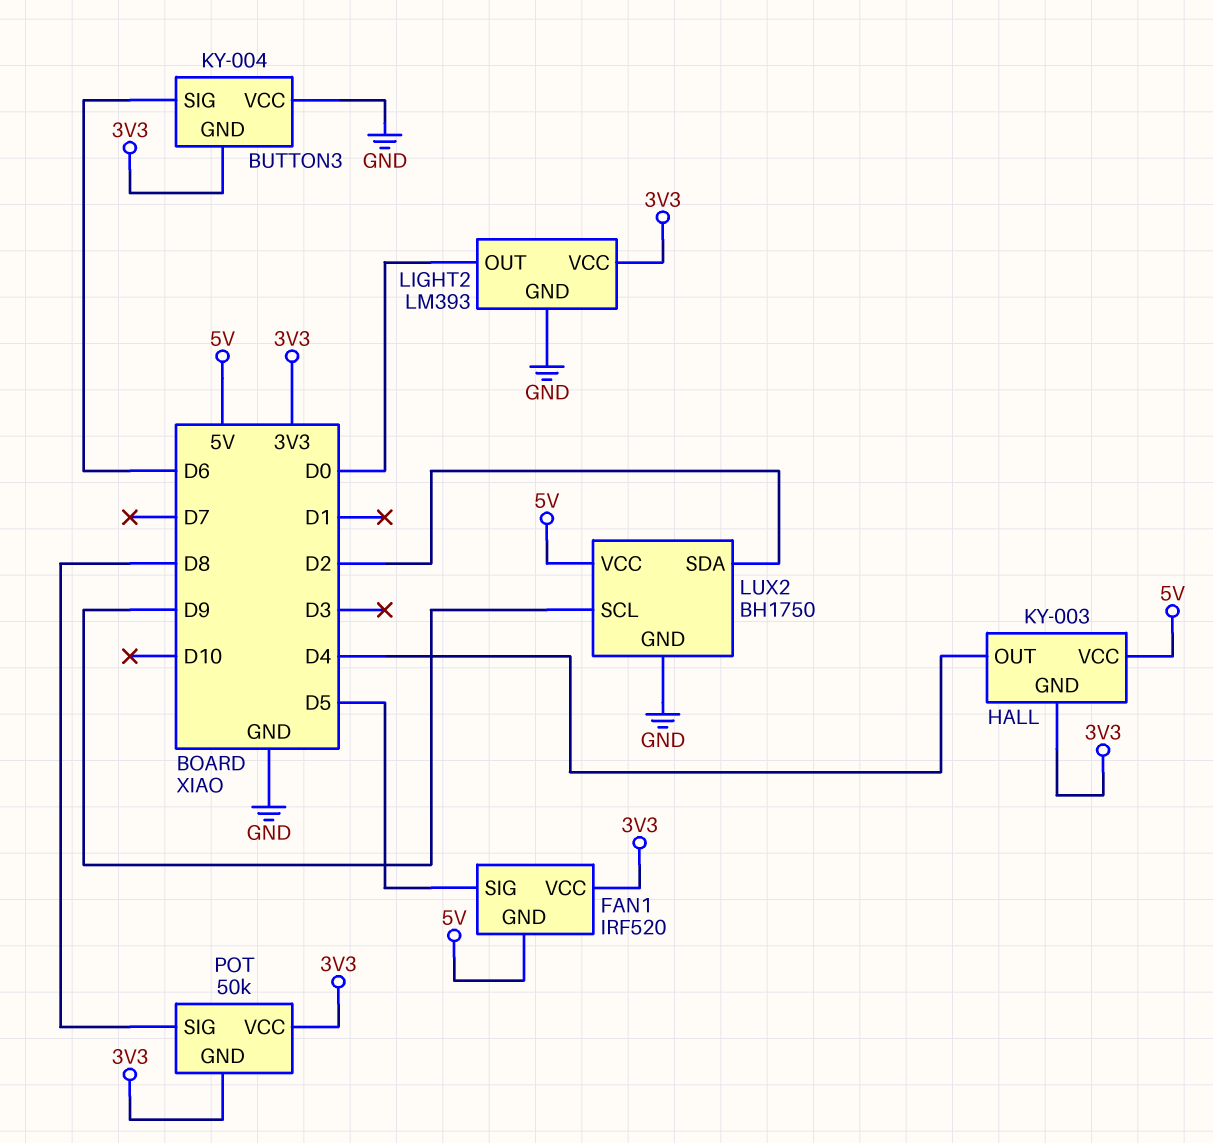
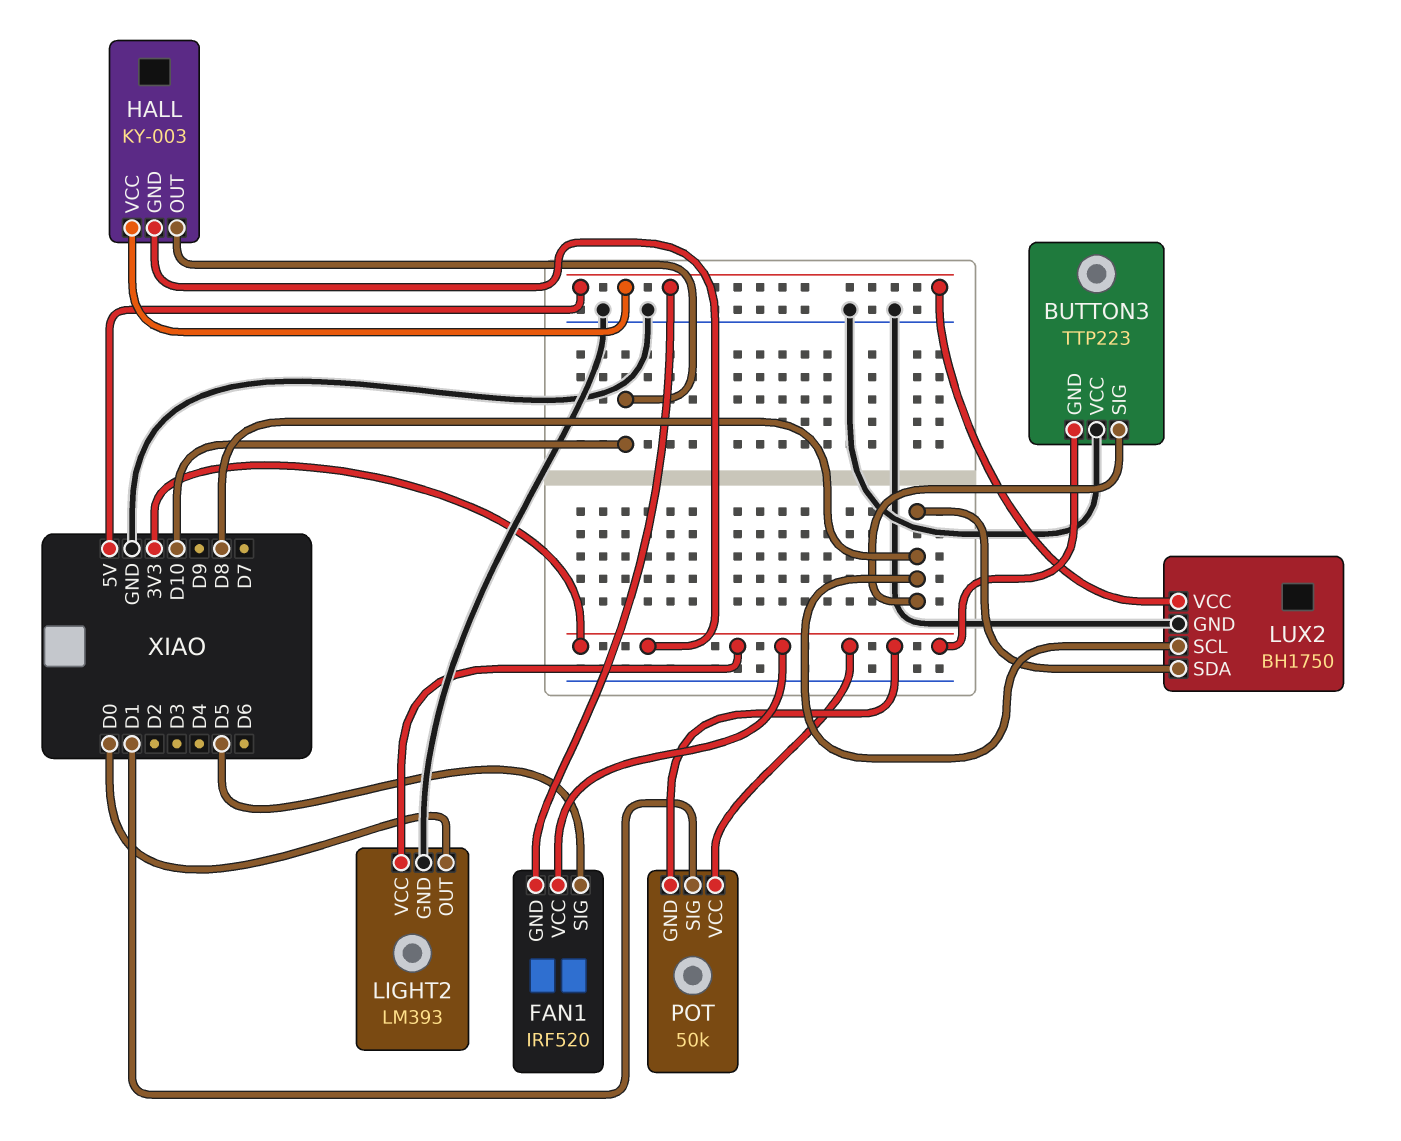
BUTTON3: KY-004 -> TTP223
BUTTON3 pin SIG: D6 -> D8
HALL pin OUT: D4 -> D10
LUX2 pin SCL: D9 -> D8
LUX2 pin SDA: D2 -> D8
POT pin SIG: D8 -> D1

